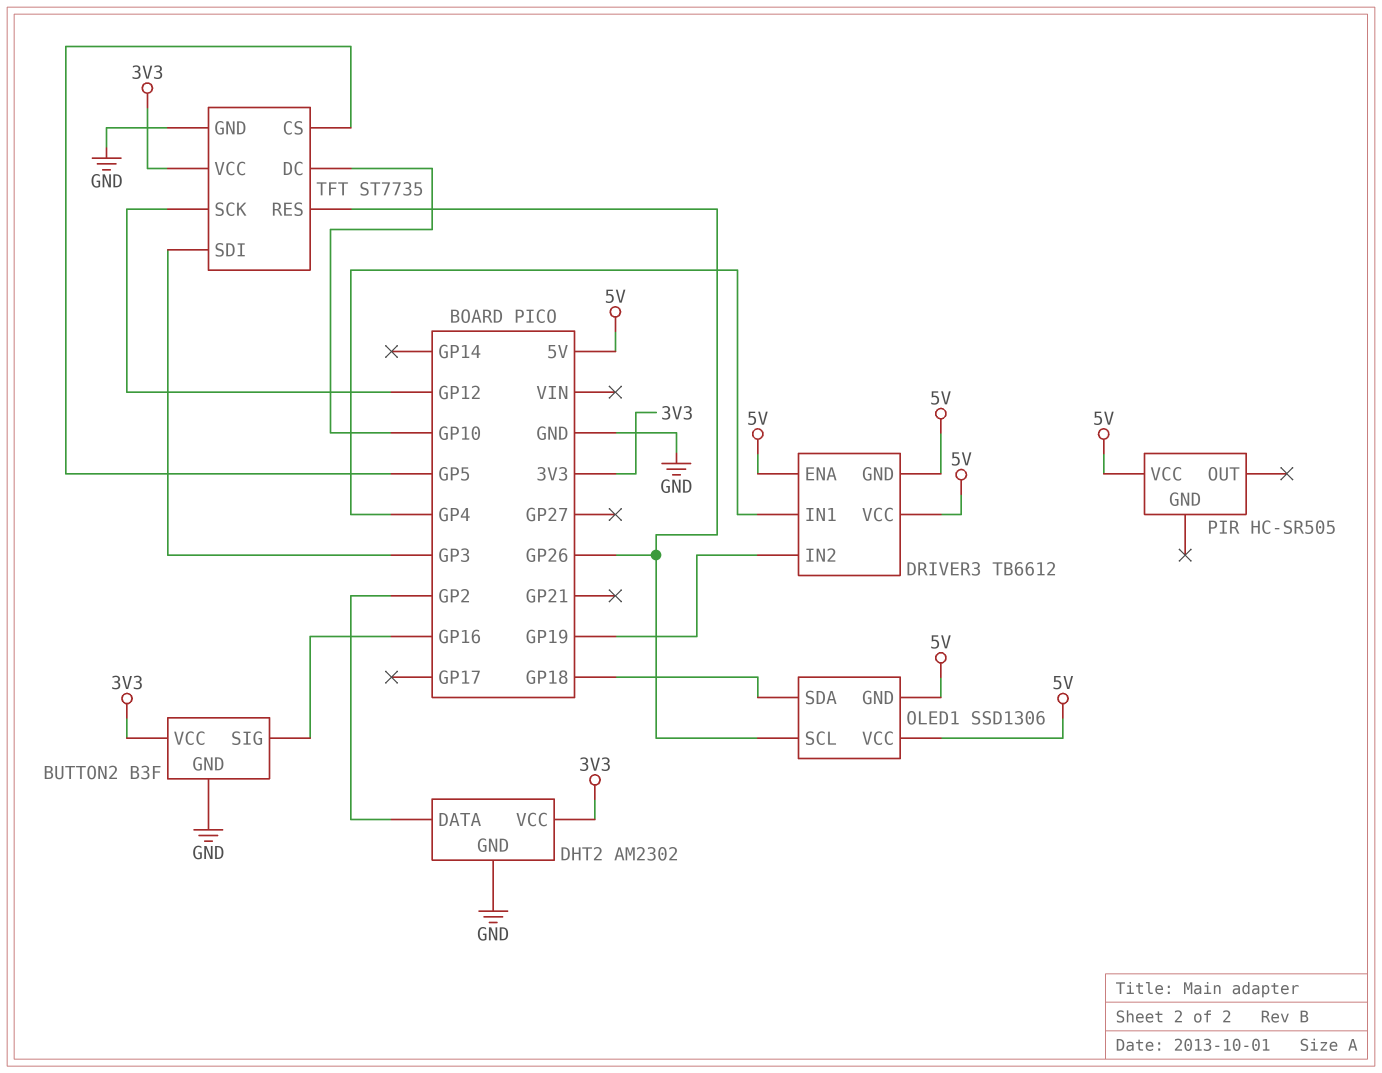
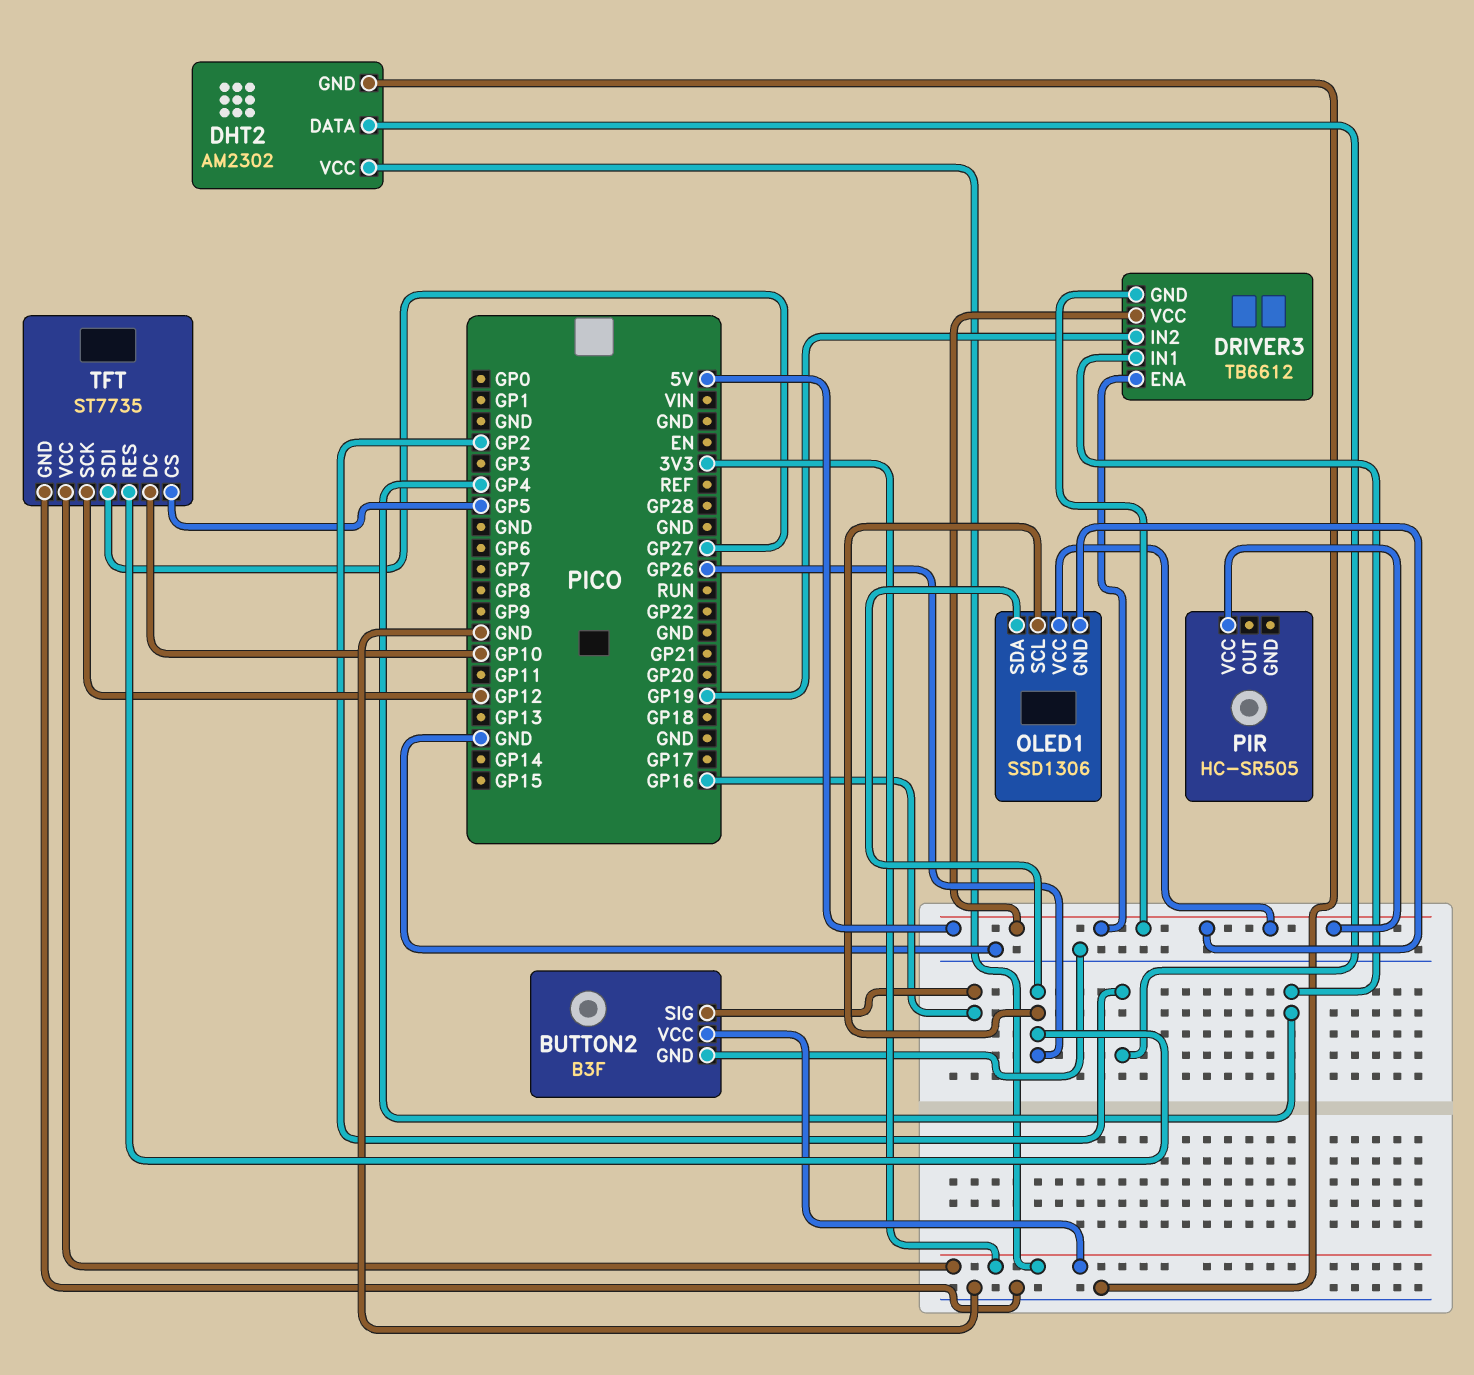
OLED1 pin SDA: GP18 -> GP26
TFT pin SDI: GP3 -> GP27

